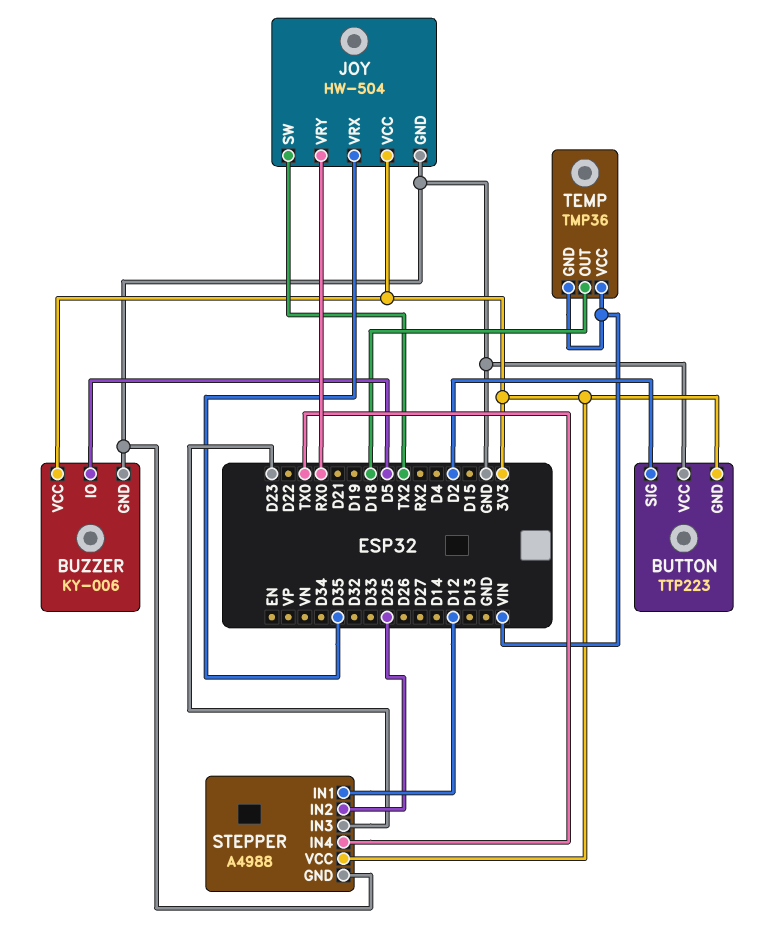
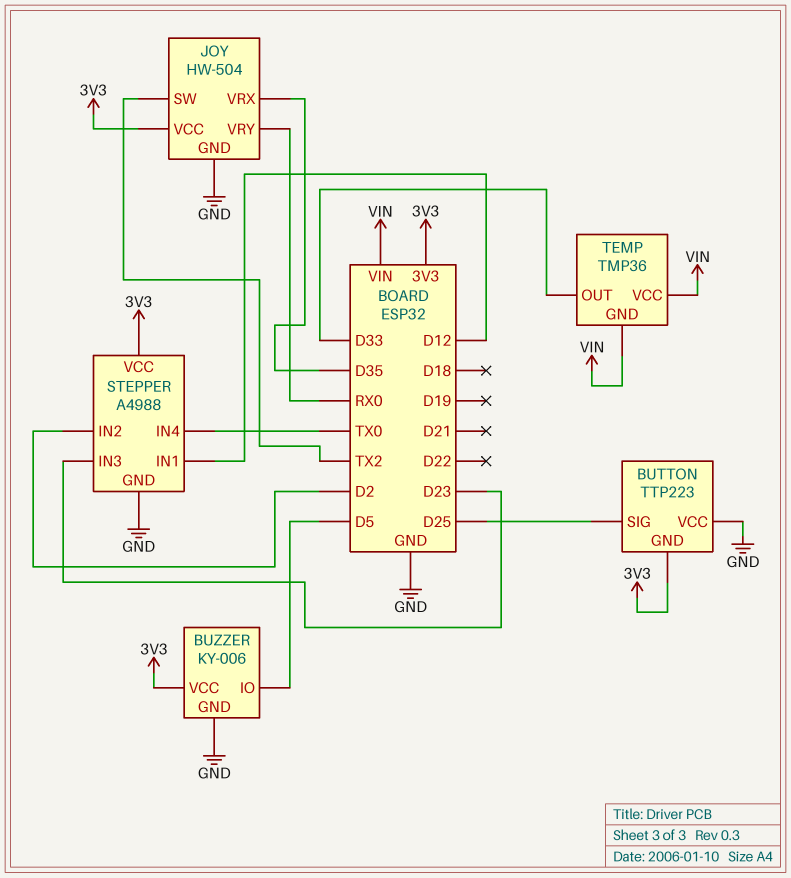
BUTTON pin SIG: D2 -> D25
STEPPER pin IN2: D25 -> D2
TEMP pin OUT: D18 -> D33

